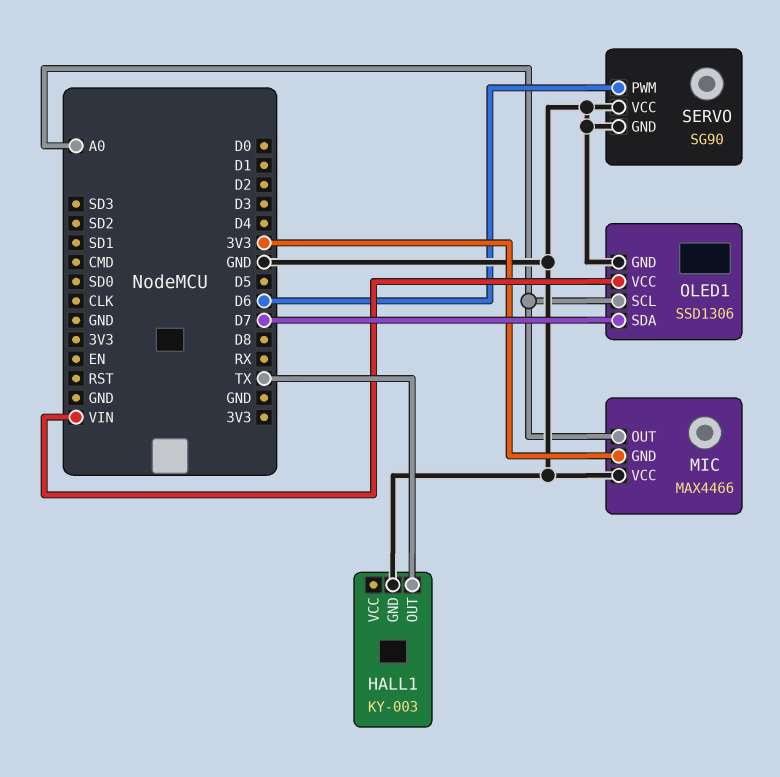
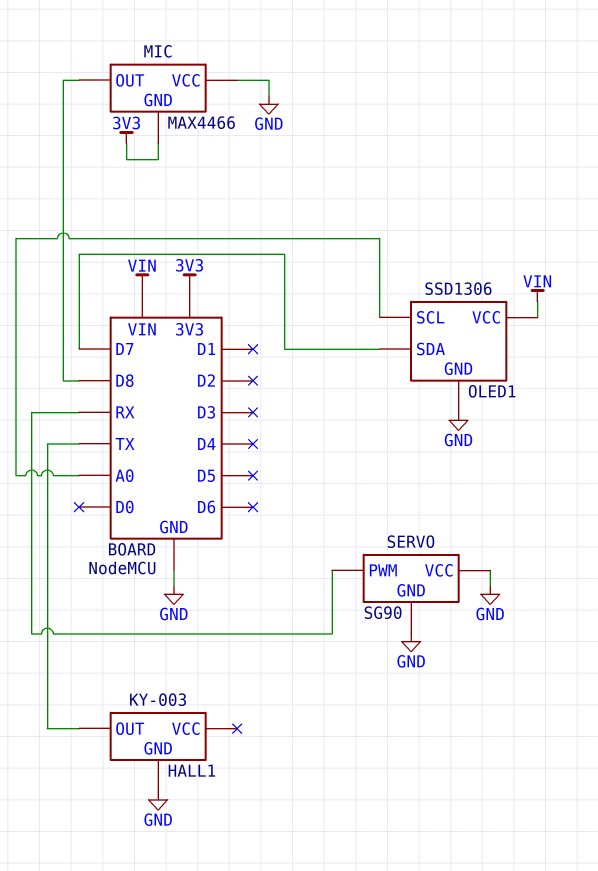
MIC pin OUT: A0 -> D8
SERVO pin PWM: D6 -> RX

